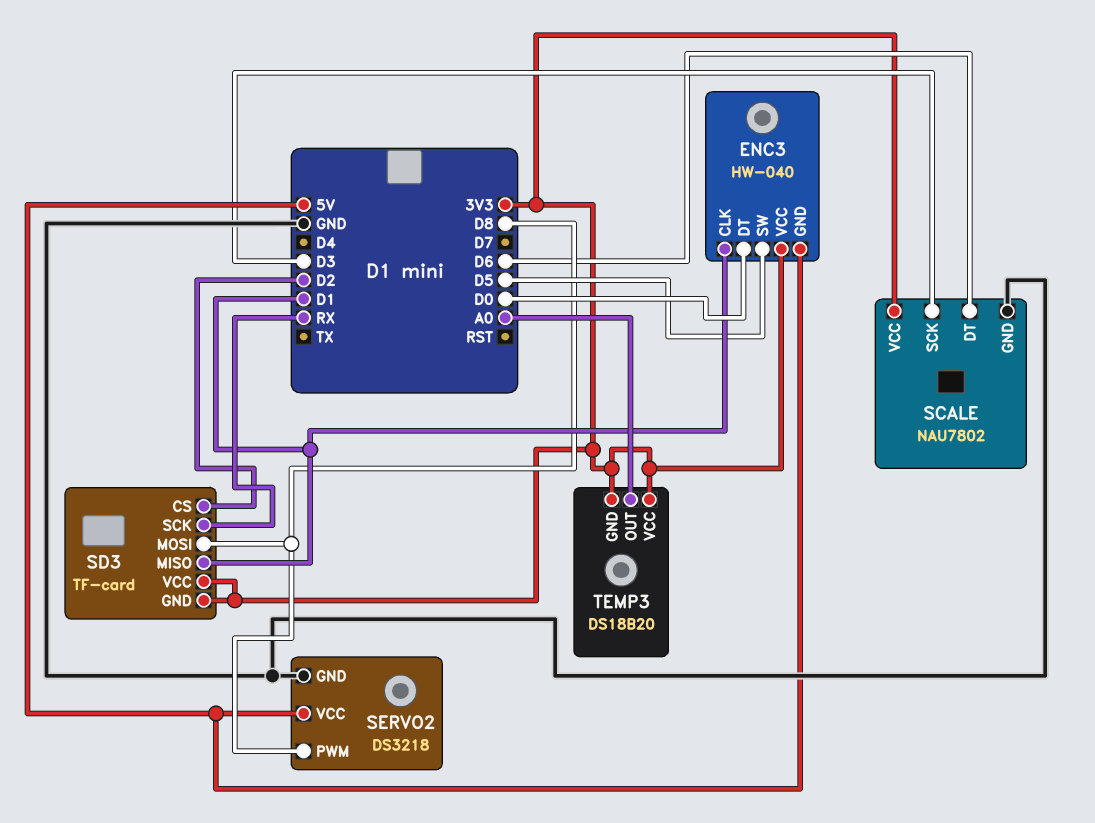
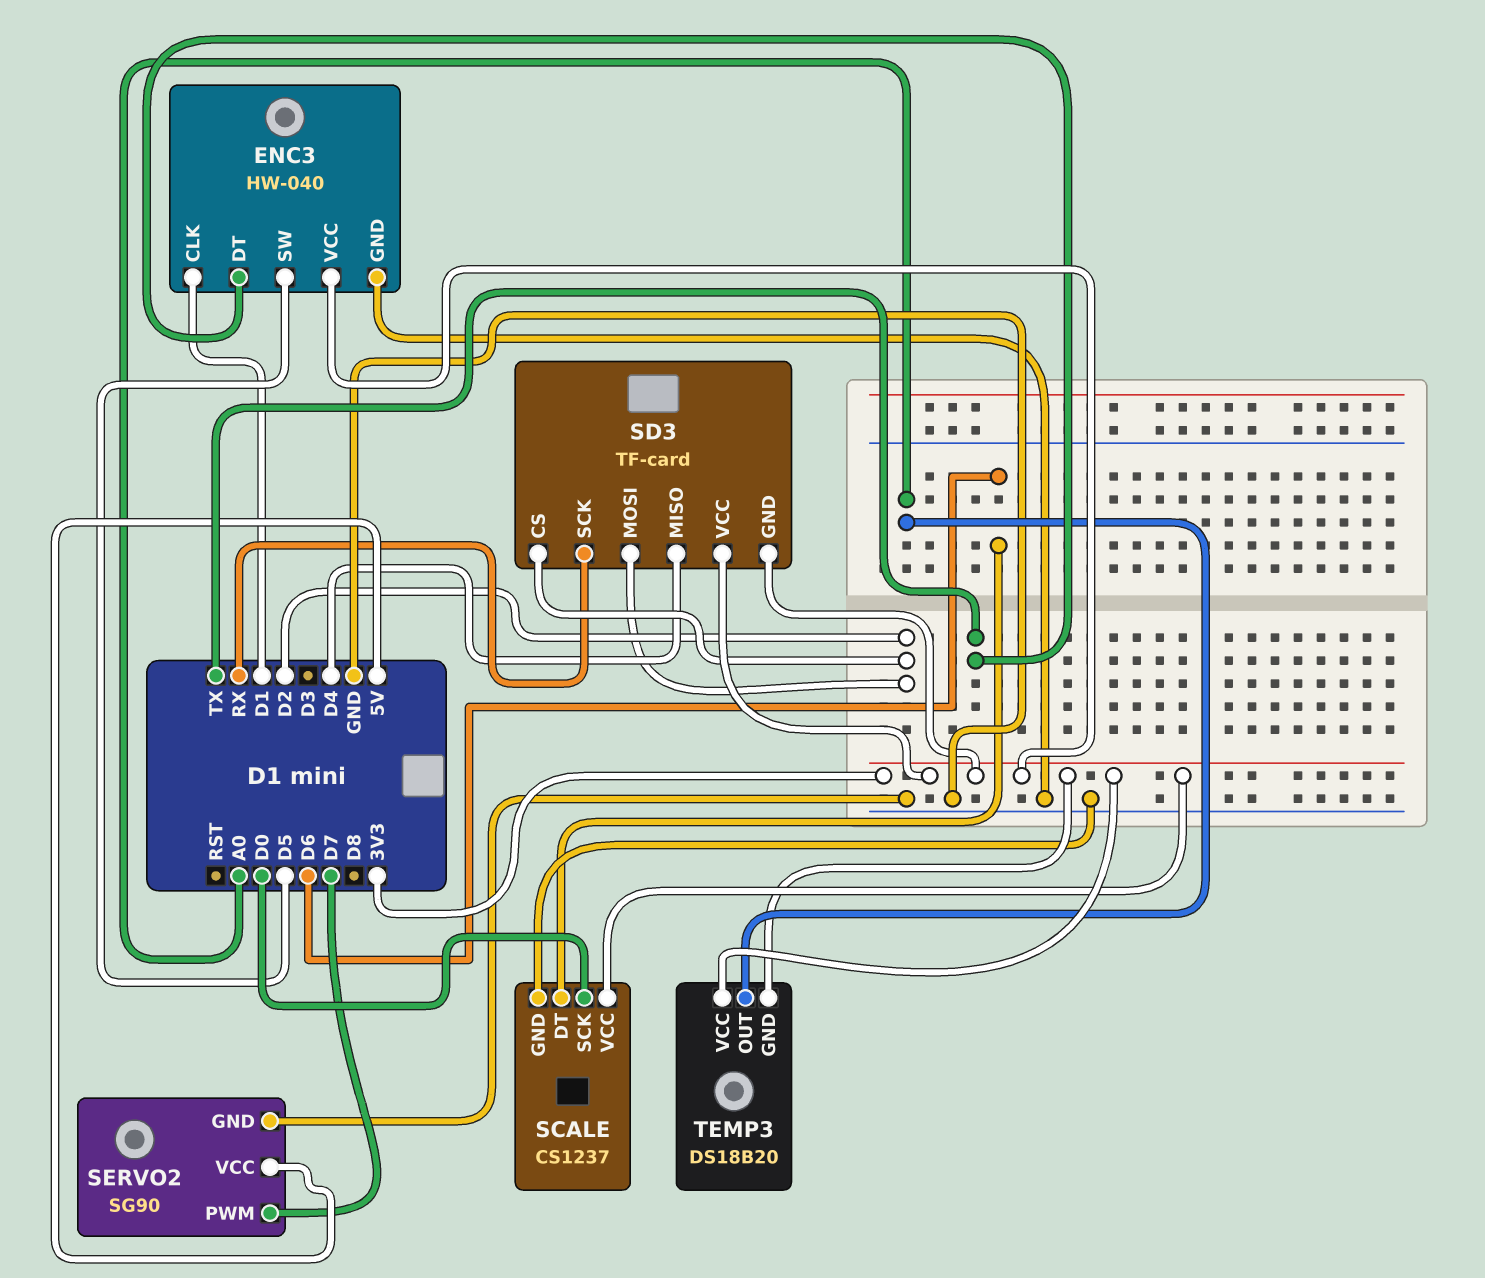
ENC3 pin DT: D0 -> TX
ENC3 pin GND: 5V -> GND
SCALE: NAU7802 -> CS1237
SCALE pin SCK: D3 -> D0
SD3 pin MISO: D1 -> D4
SD3 pin MOSI: D8 -> D2
SERVO2: DS3218 -> SG90
SERVO2 pin PWM: D8 -> D7

